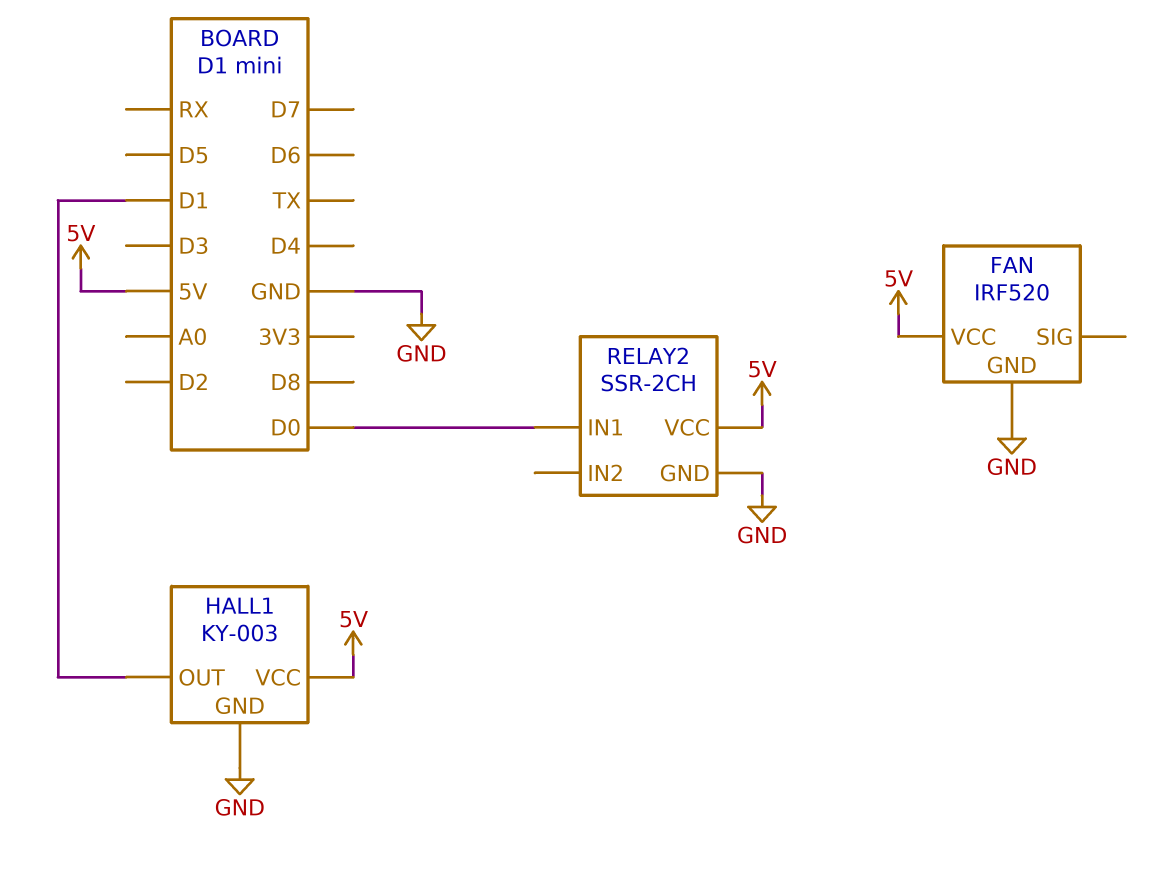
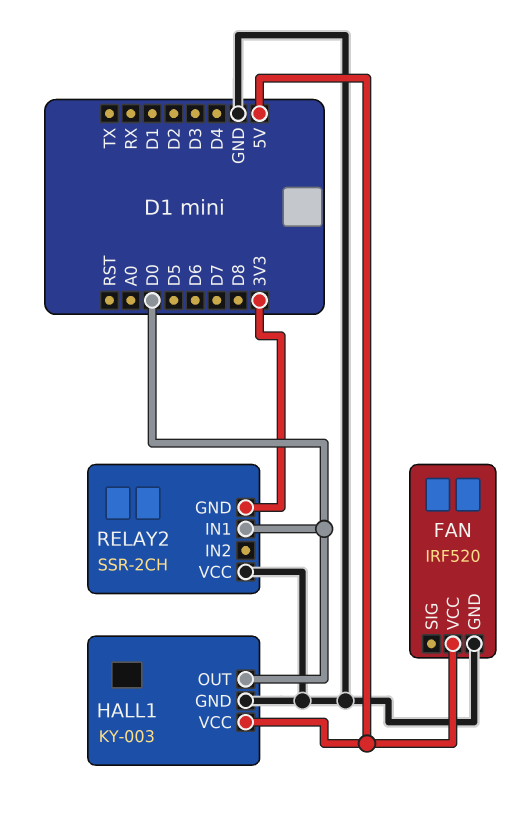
HALL1 pin OUT: D1 -> D0
RELAY2 pin GND: GND -> 3V3
RELAY2 pin VCC: 5V -> GND

